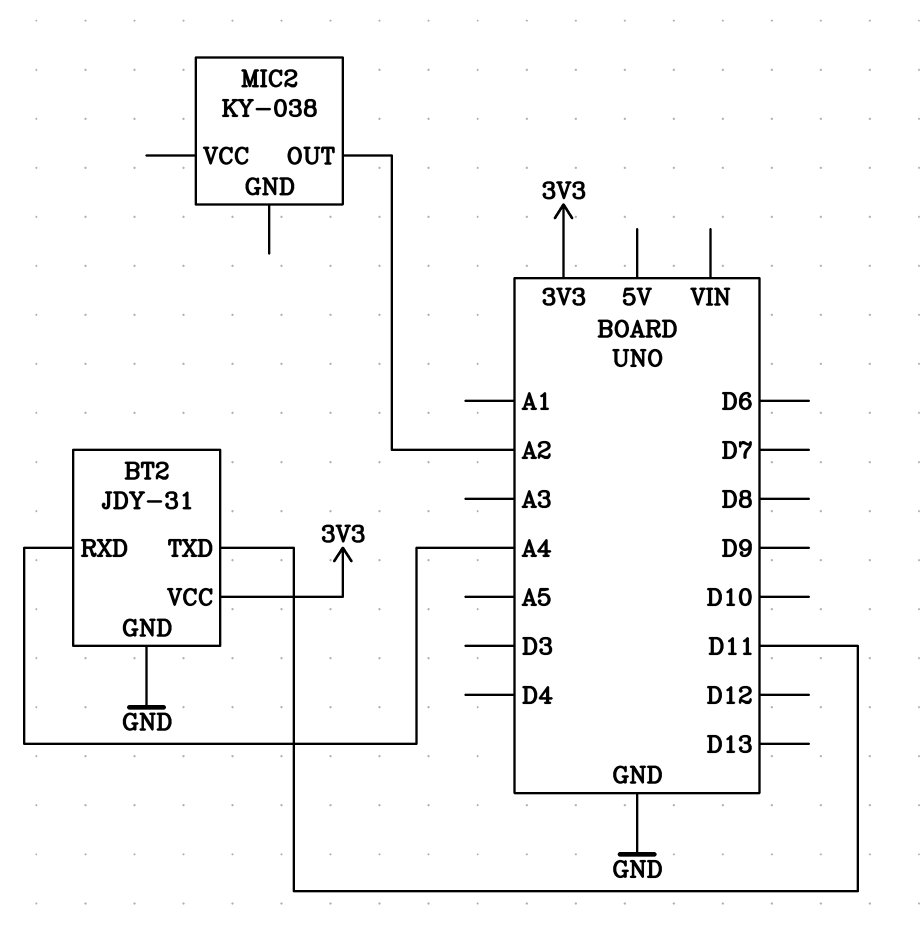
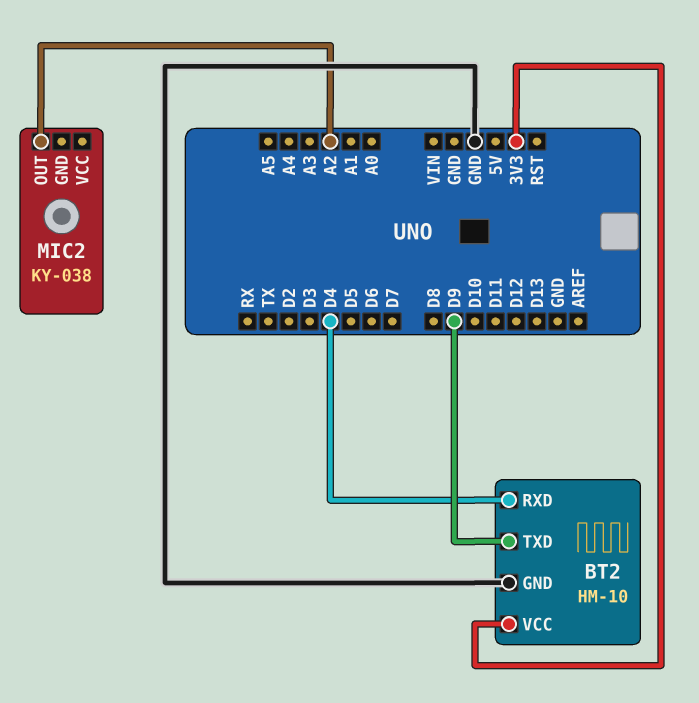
BT2: JDY-31 -> HM-10
BT2 pin RXD: A4 -> D4
BT2 pin TXD: D11 -> D9

